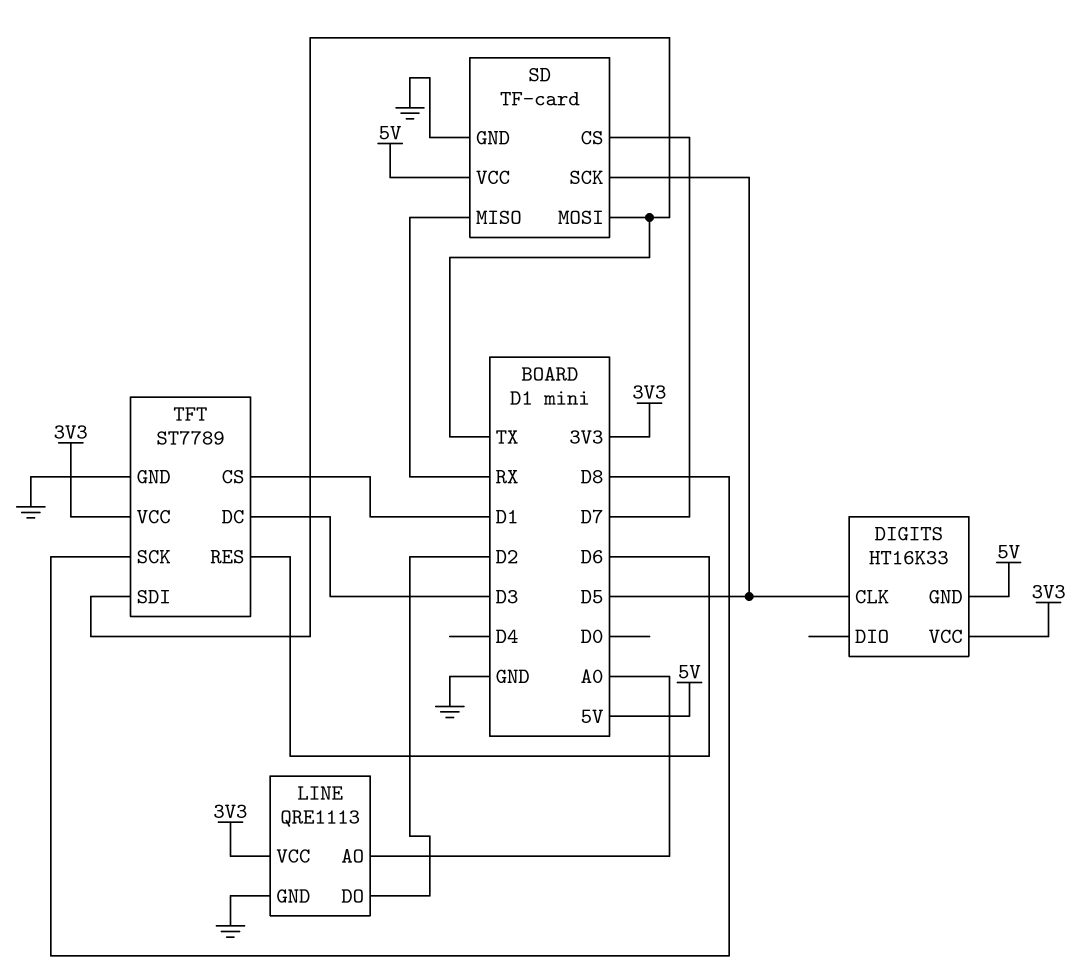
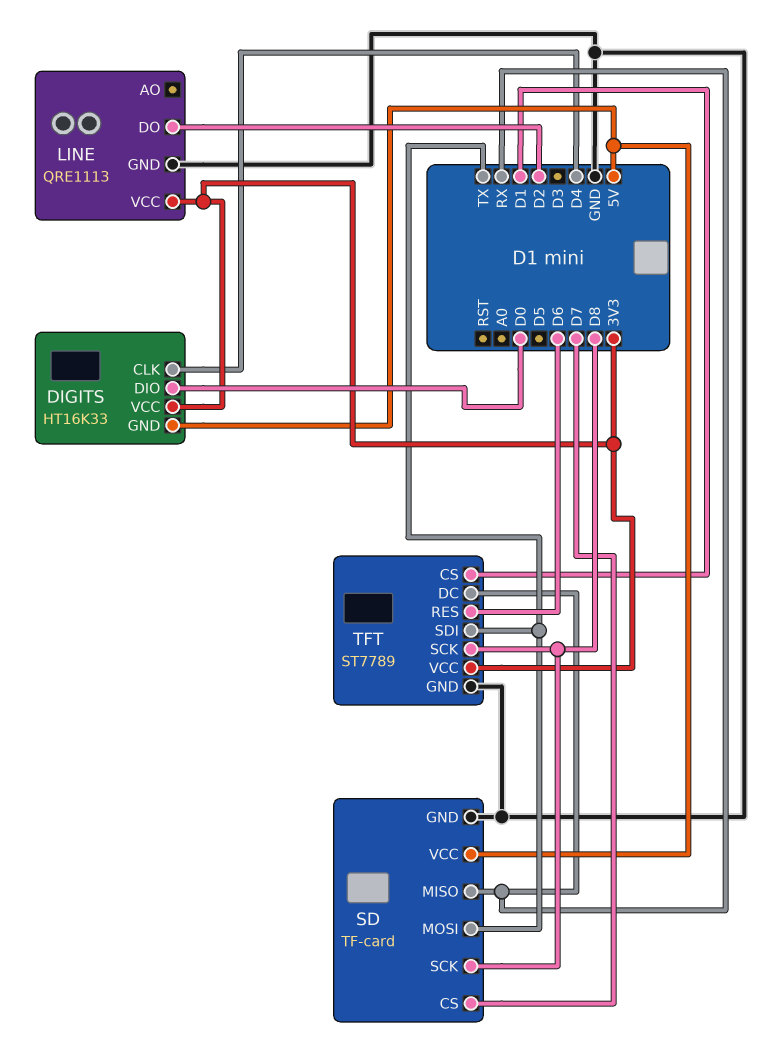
DIGITS pin CLK: D5 -> D4
DIGITS pin DIO: none -> D0
LINE pin AO: A0 -> none
SD pin SCK: D5 -> D8
TFT pin DC: D3 -> RX

